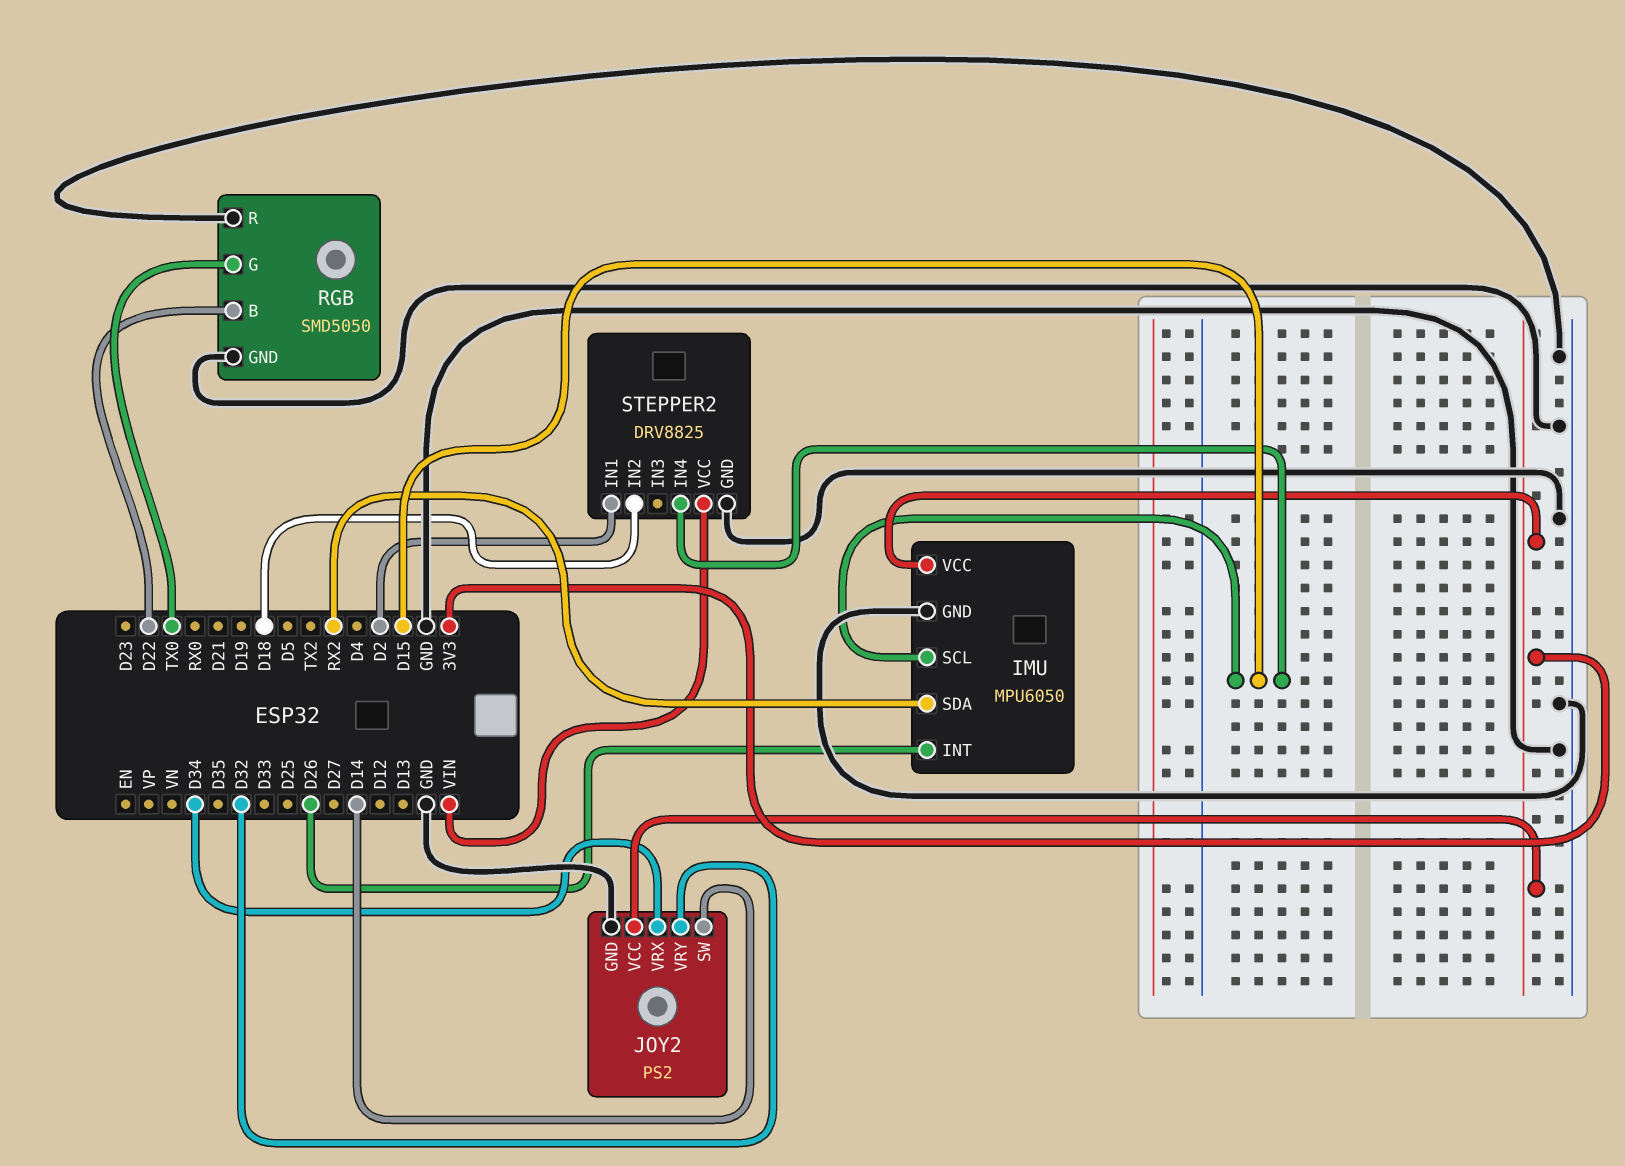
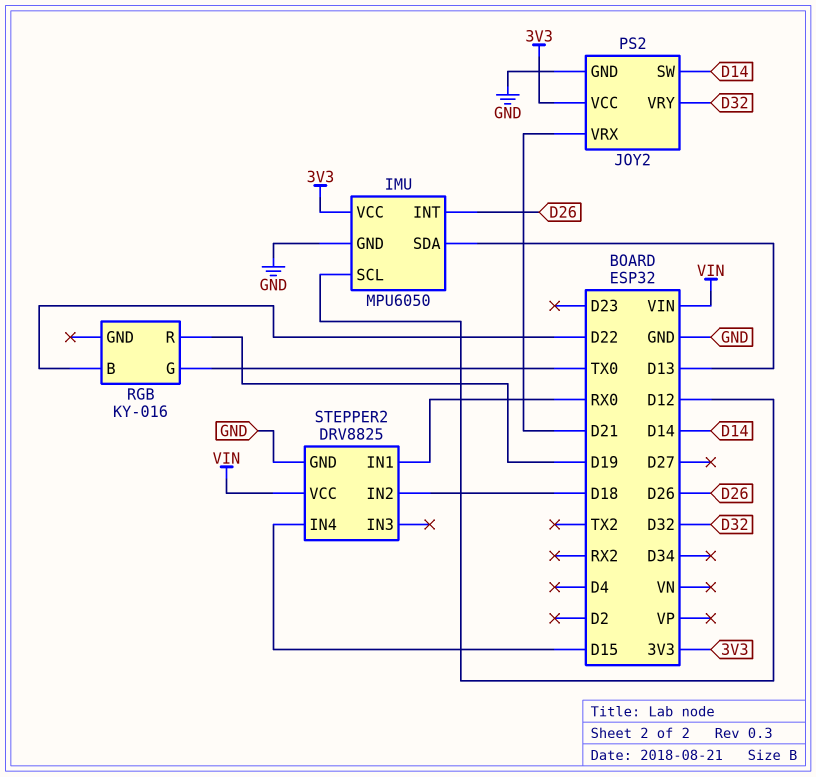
IMU pin SCL: D15 -> D12
IMU pin SDA: RX2 -> D13
JOY2 pin VRX: D34 -> D21
RGB: SMD5050 -> KY-016
RGB pin GND: GND -> none
RGB pin R: GND -> D19
STEPPER2 pin IN1: D2 -> RX0

